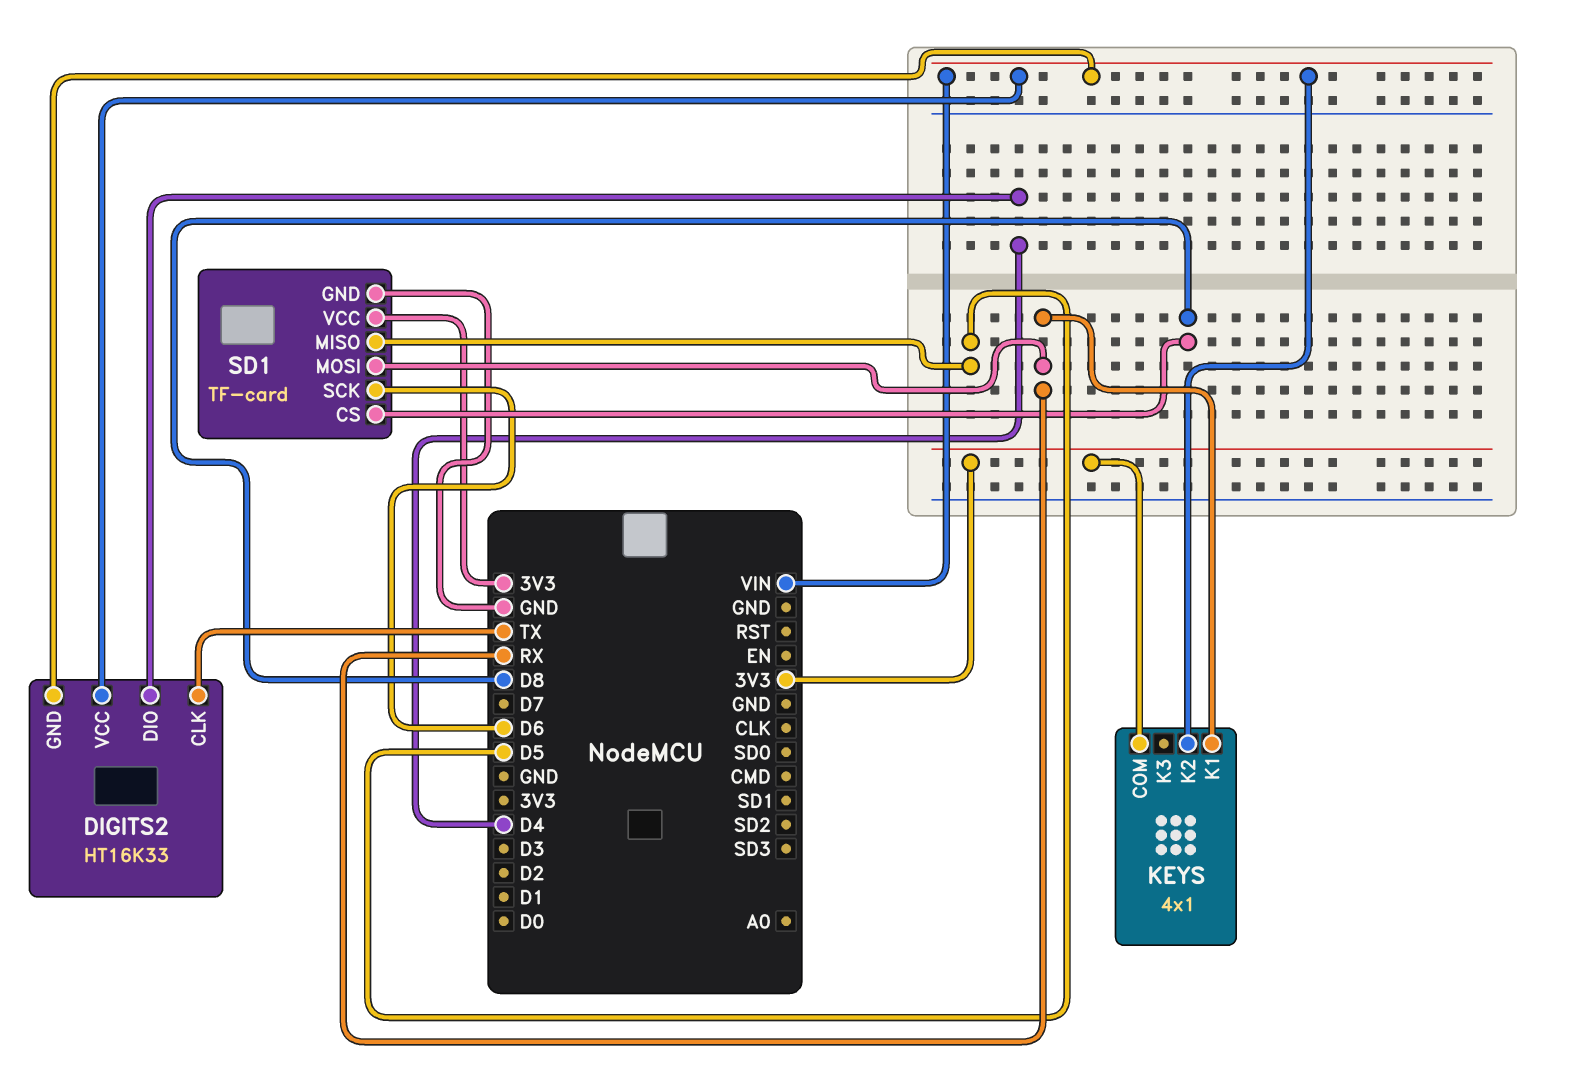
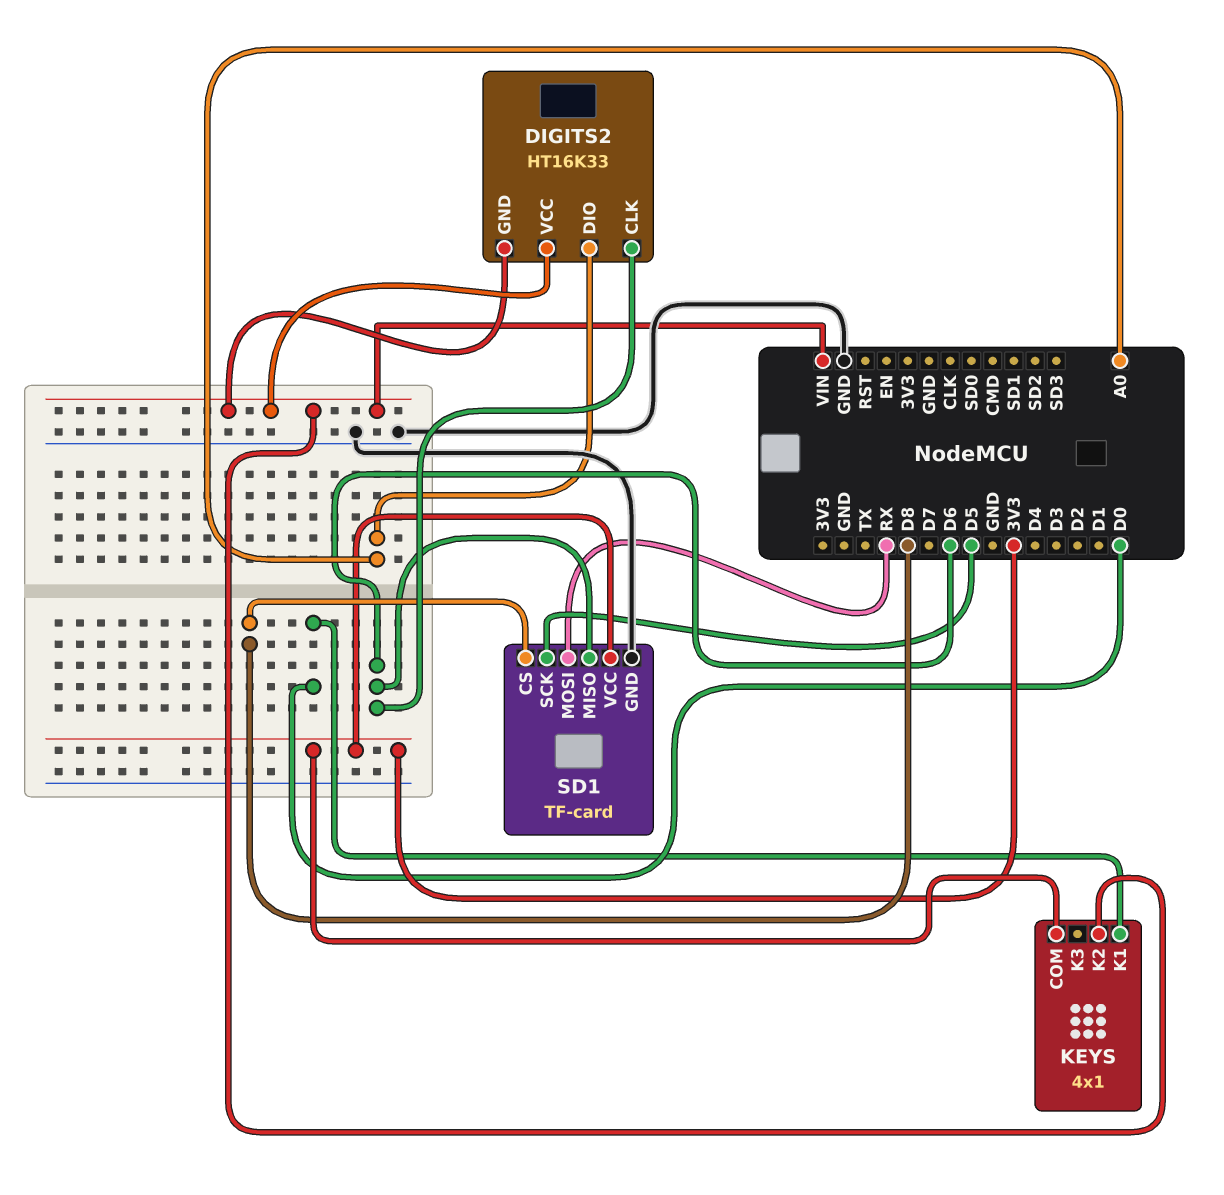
DIGITS2 pin CLK: TX -> D6
DIGITS2 pin DIO: D4 -> A0
KEYS pin K1: RX -> D0
SD1 pin MISO: D5 -> D6
SD1 pin SCK: D6 -> D5

